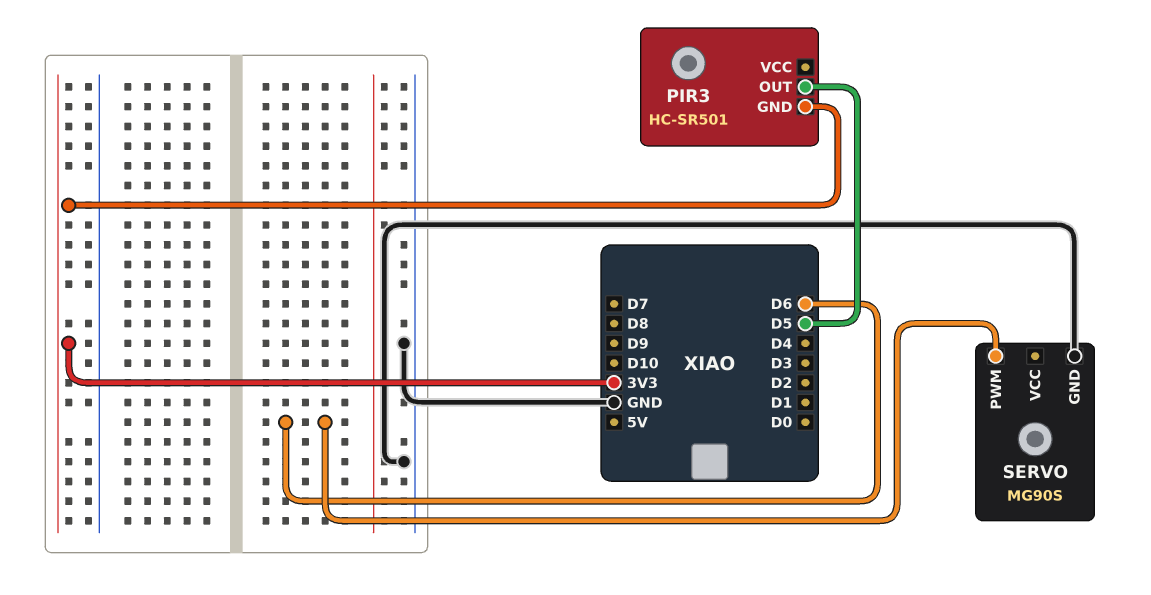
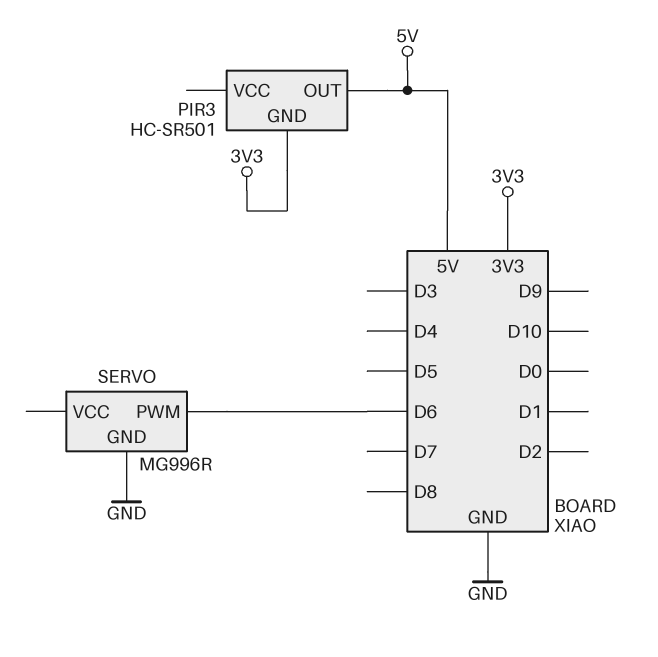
PIR3 pin OUT: D5 -> 5V
SERVO: MG90S -> MG996R

